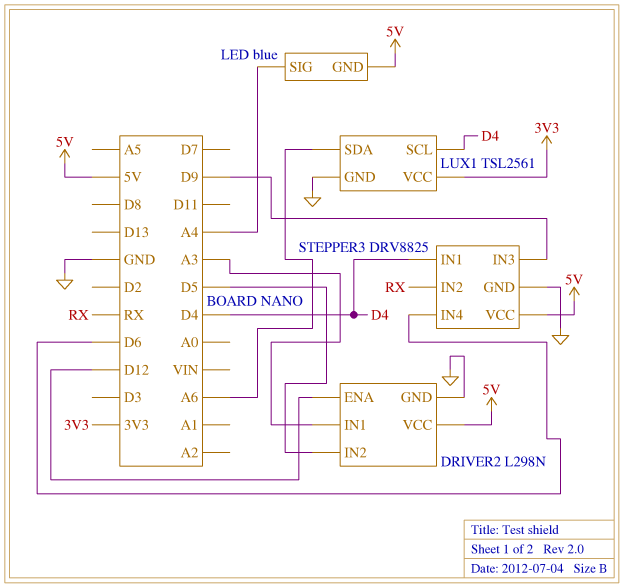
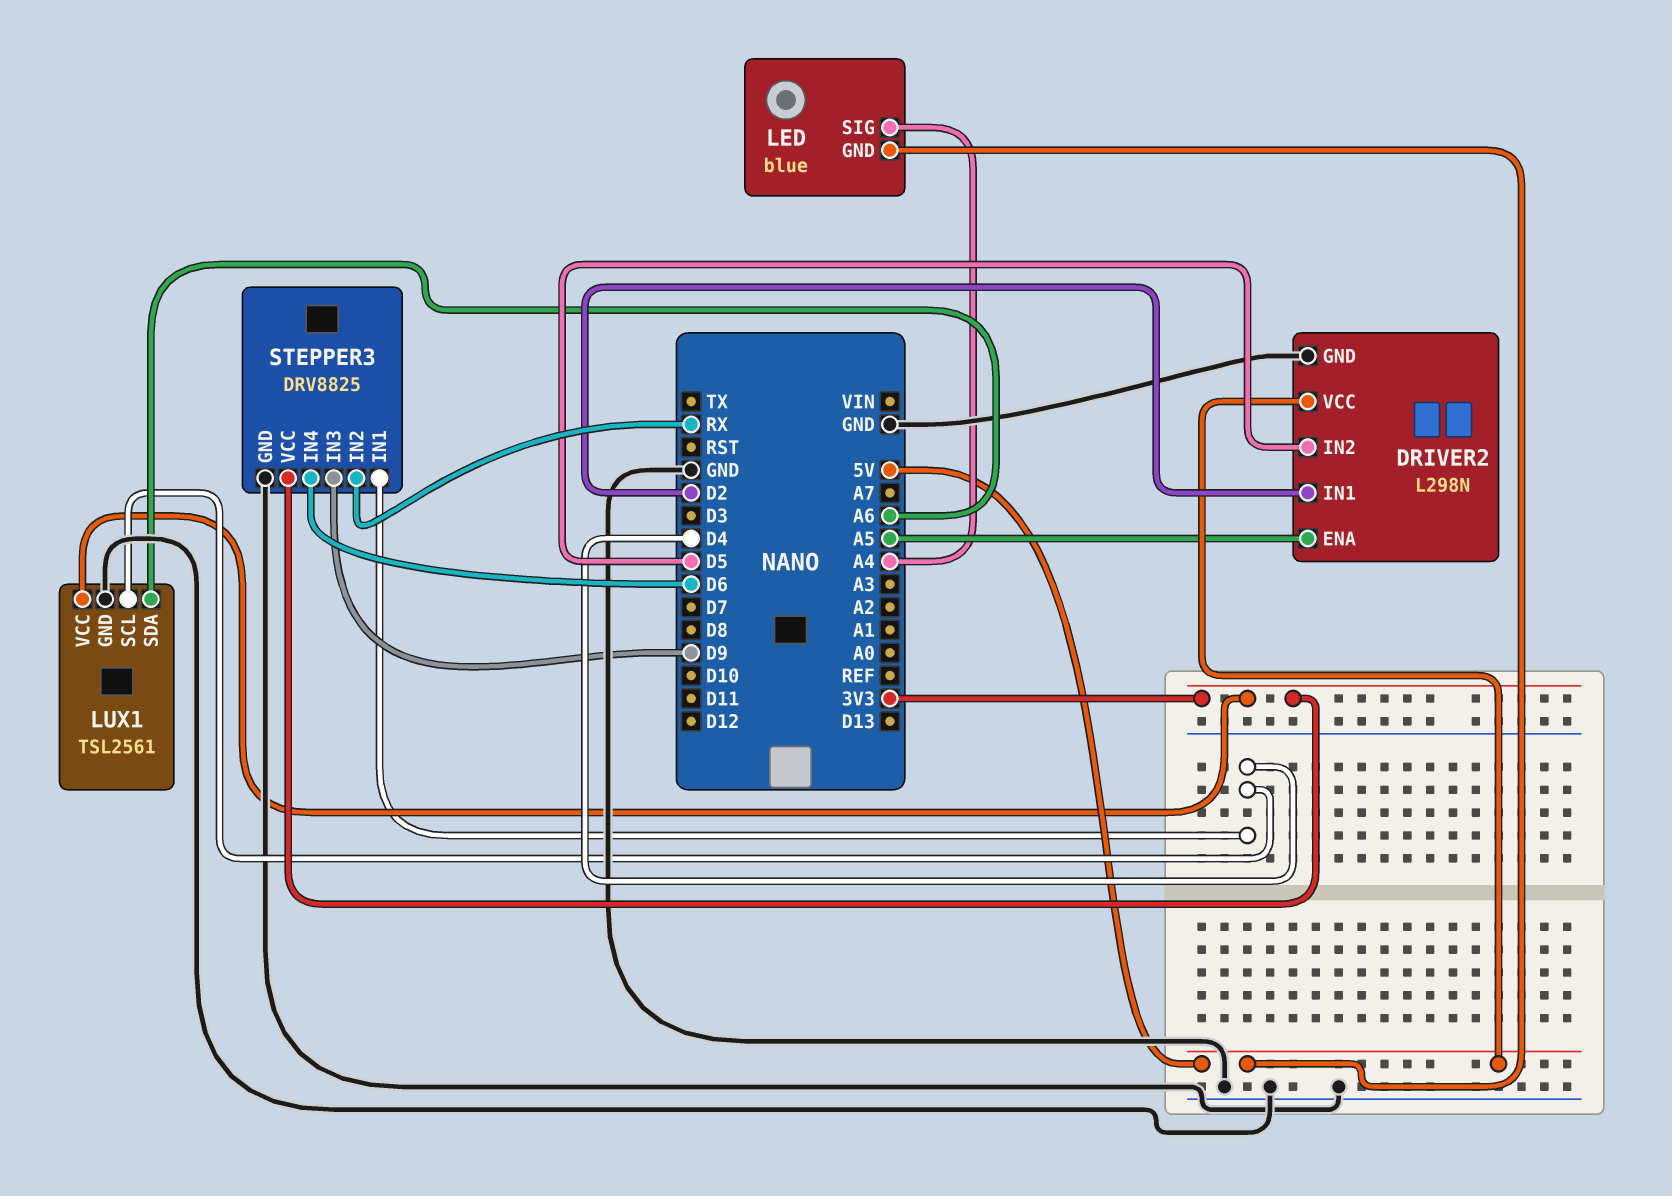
DRIVER2 pin ENA: D12 -> A5
DRIVER2 pin IN1: A3 -> D2
STEPPER3 pin VCC: 5V -> 3V3

